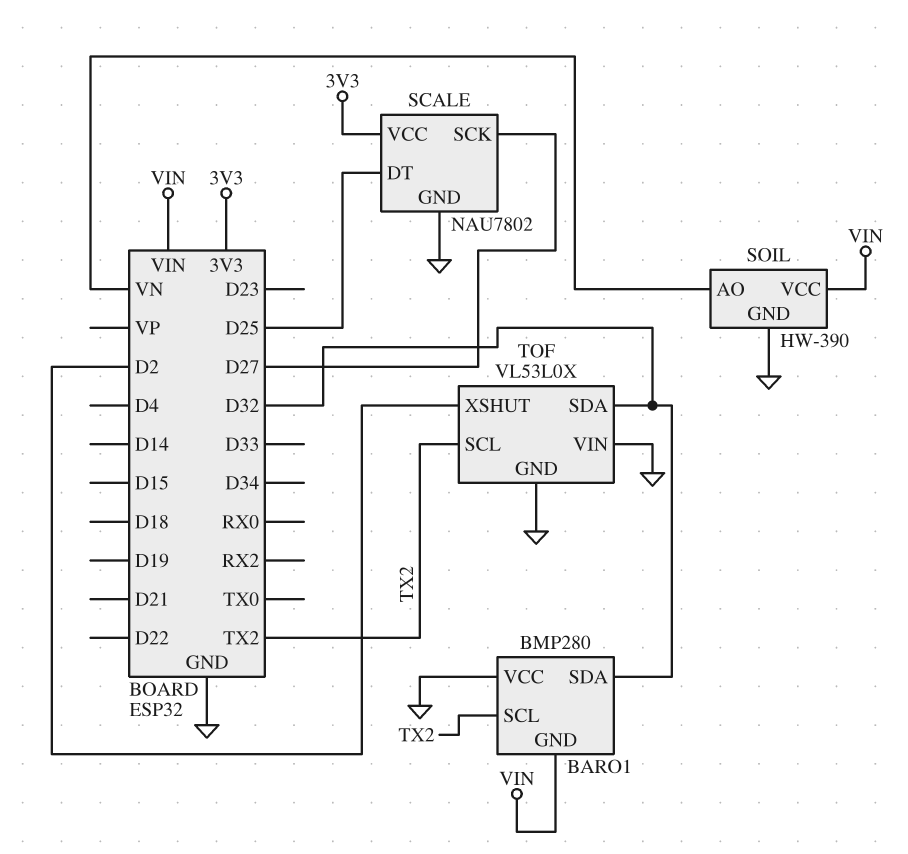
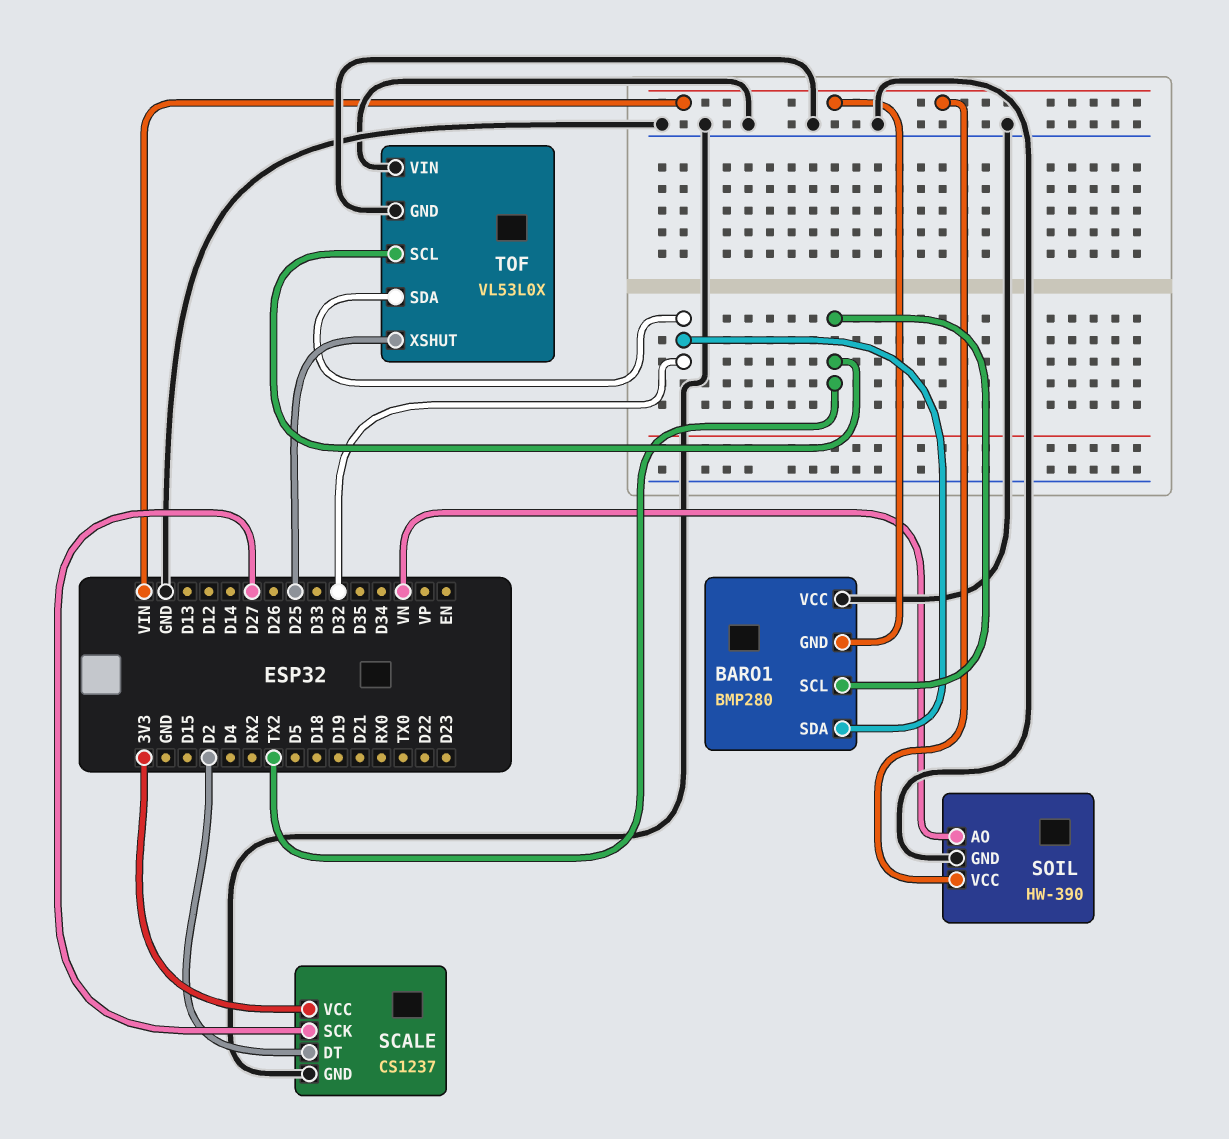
SCALE: NAU7802 -> CS1237
SCALE pin DT: D25 -> D2
TOF pin XSHUT: D2 -> D25

